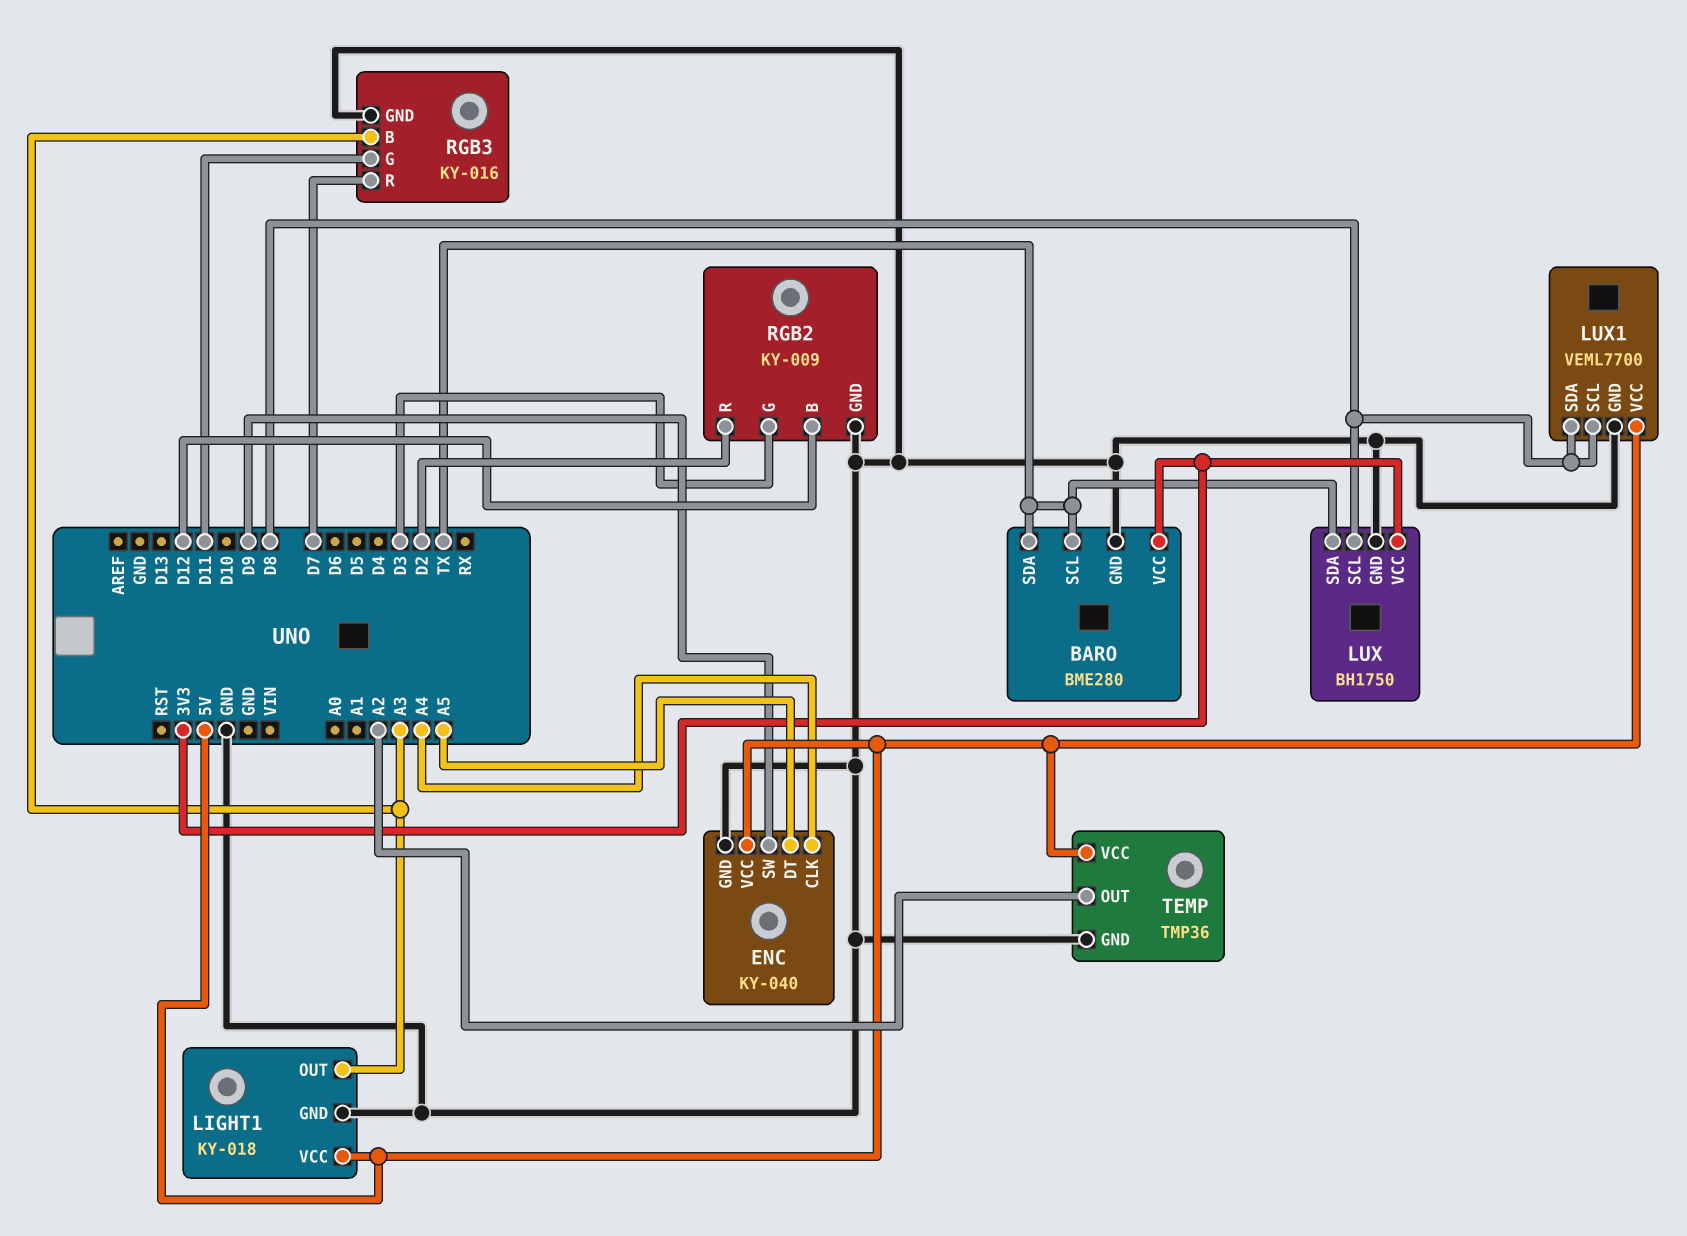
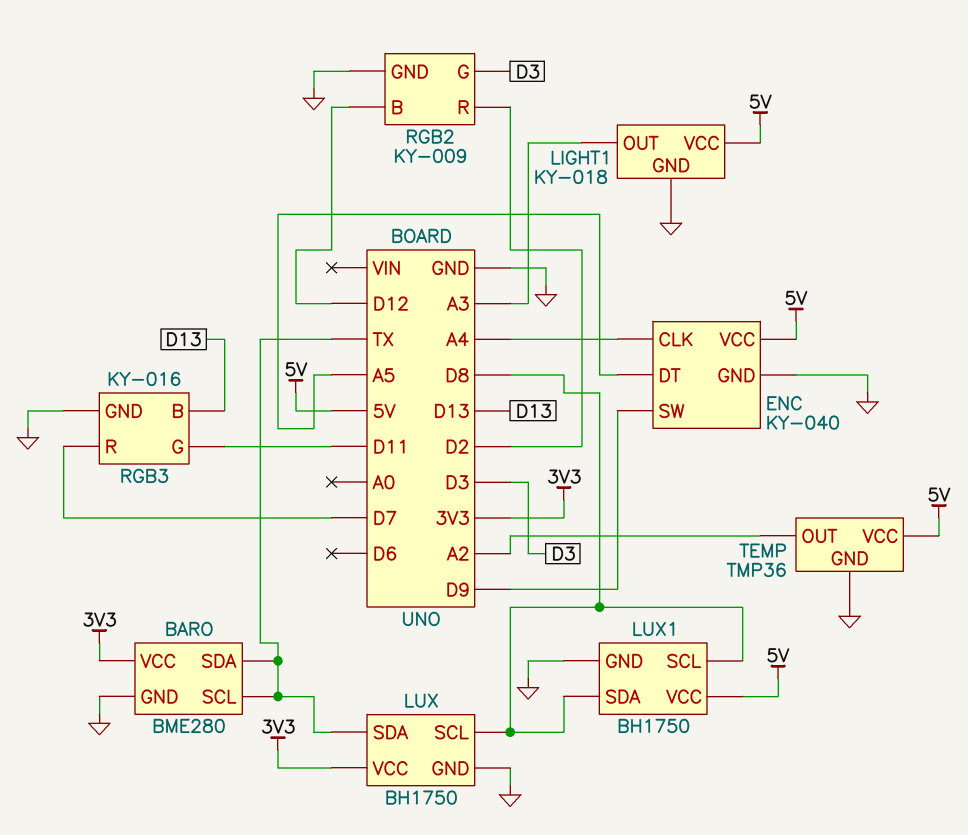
LUX1: VEML7700 -> BH1750
RGB3 pin B: A3 -> D13

